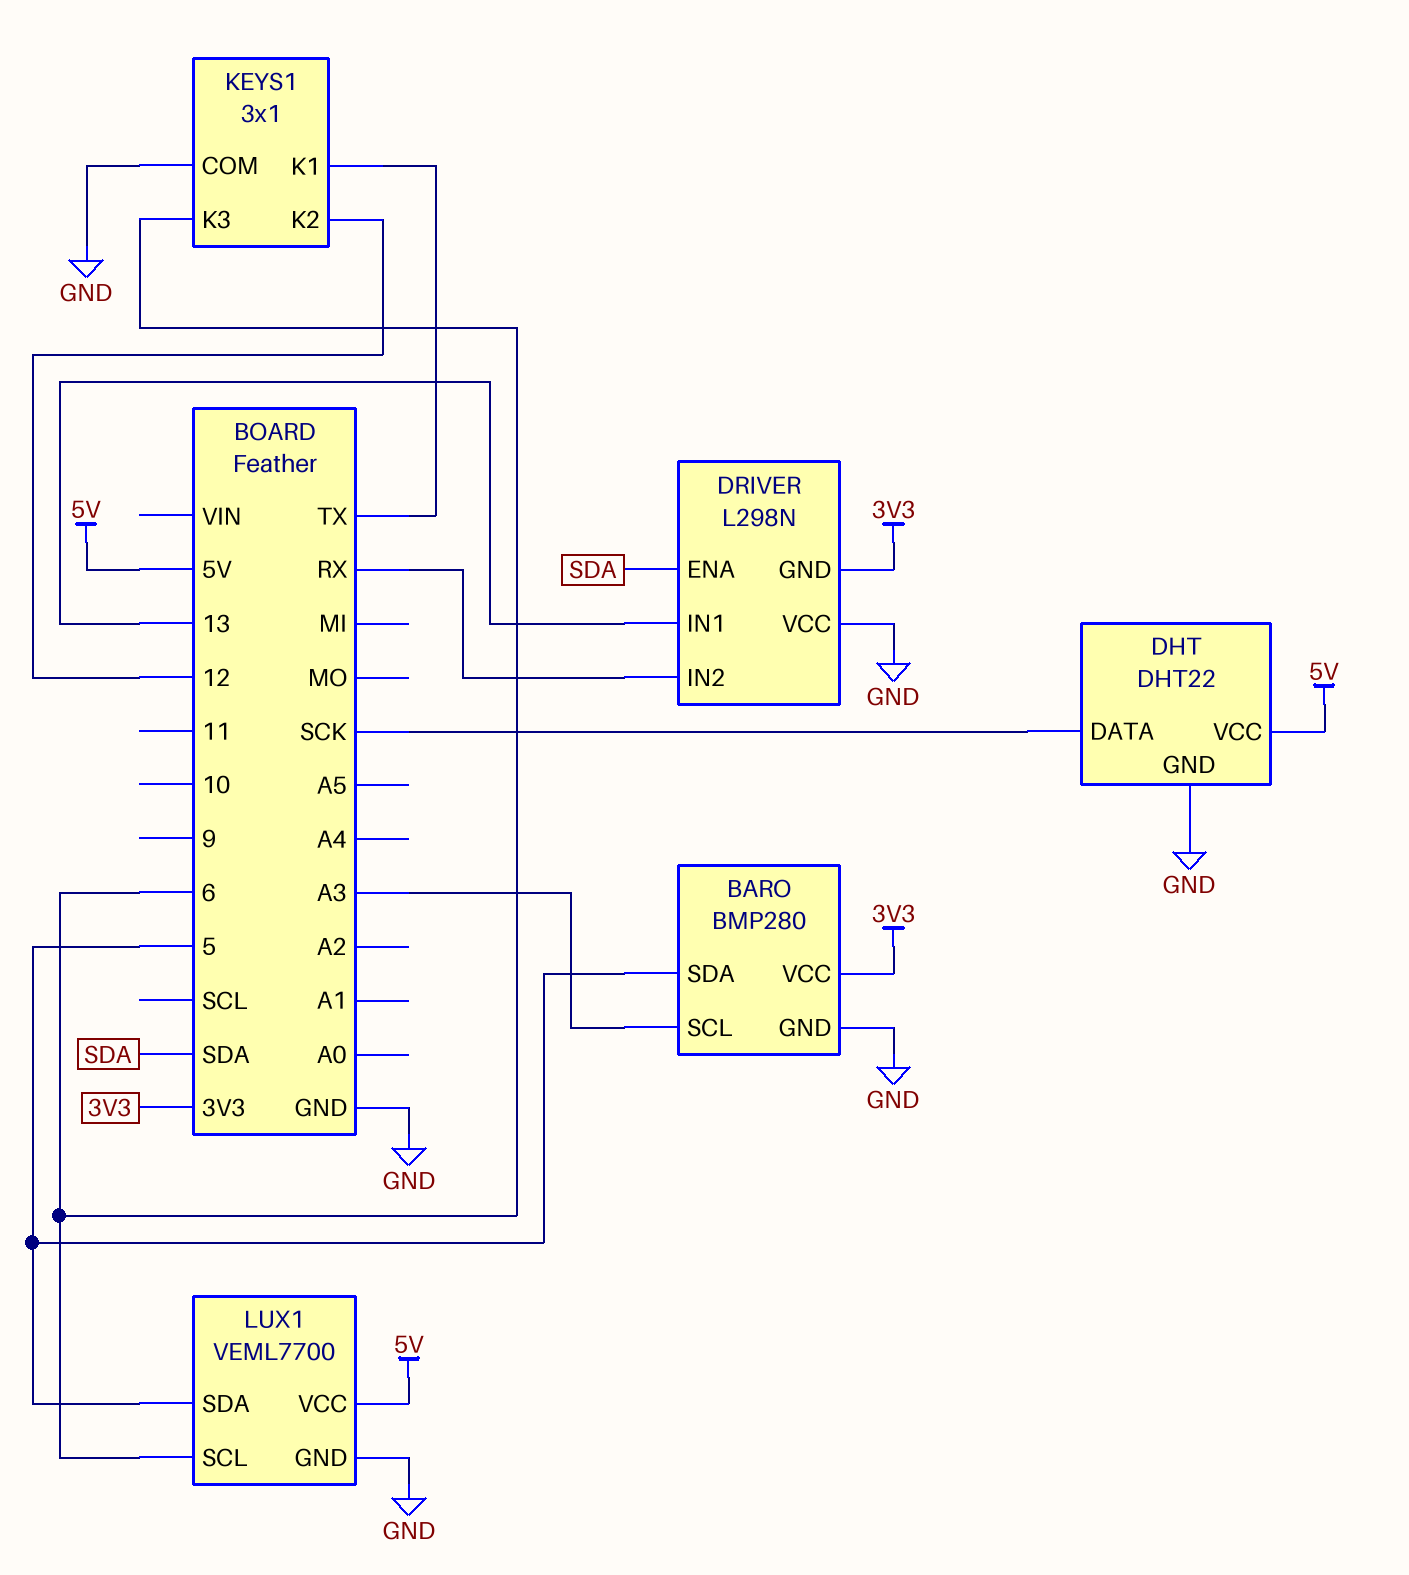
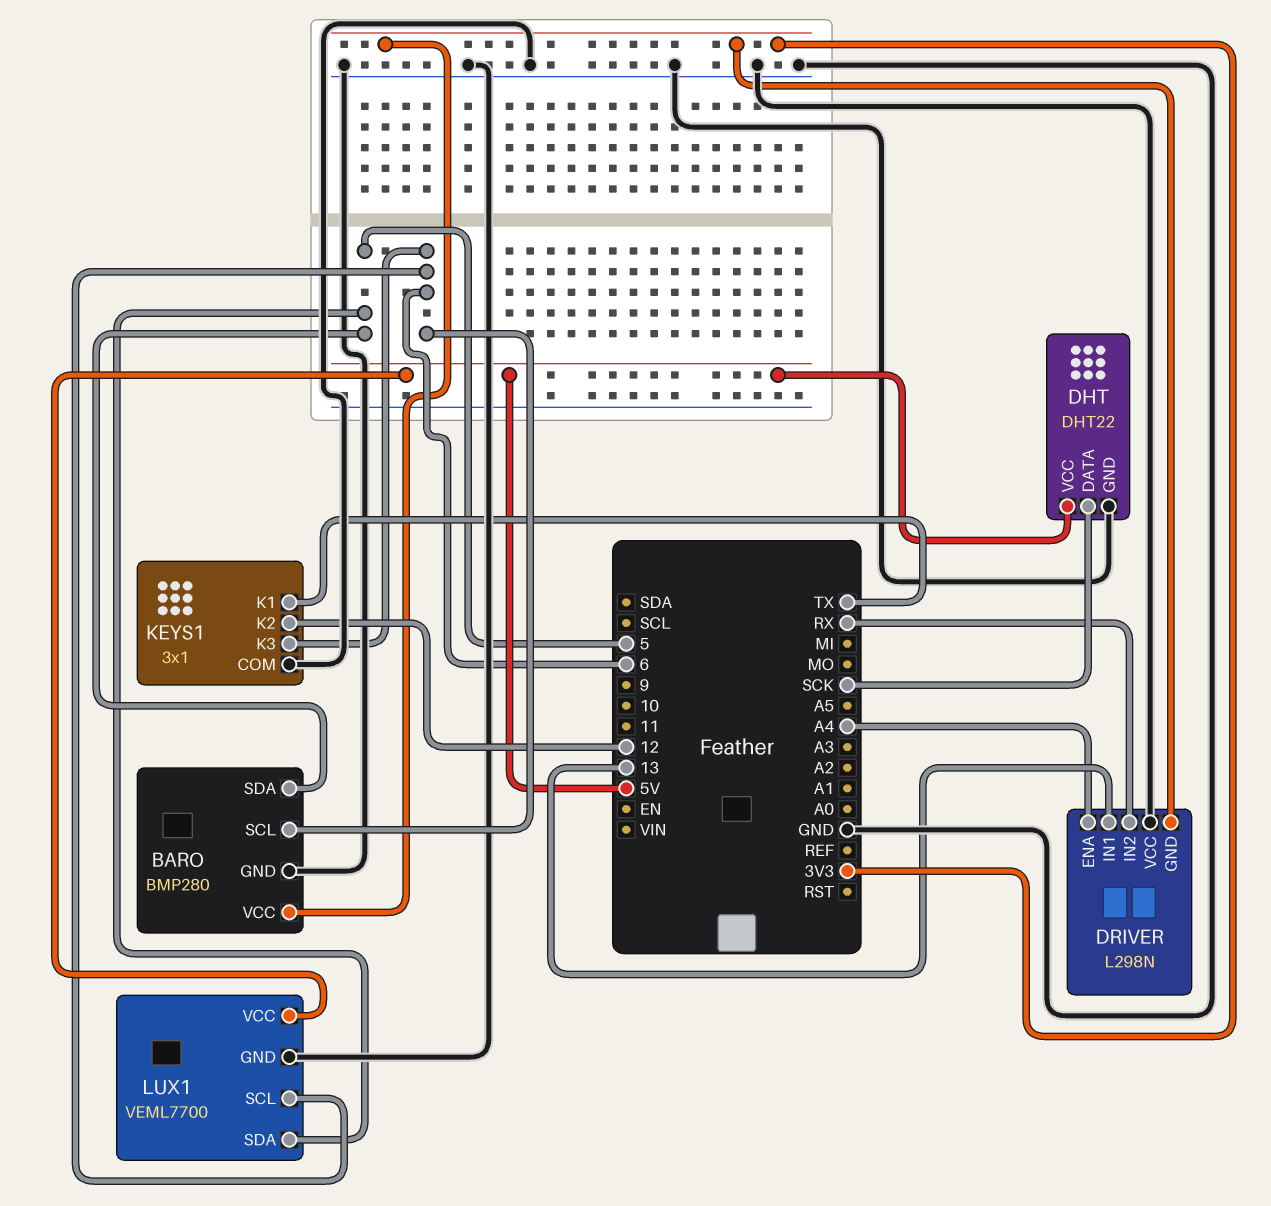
BARO pin SCL: A3 -> 6
DRIVER pin ENA: SDA -> A4

